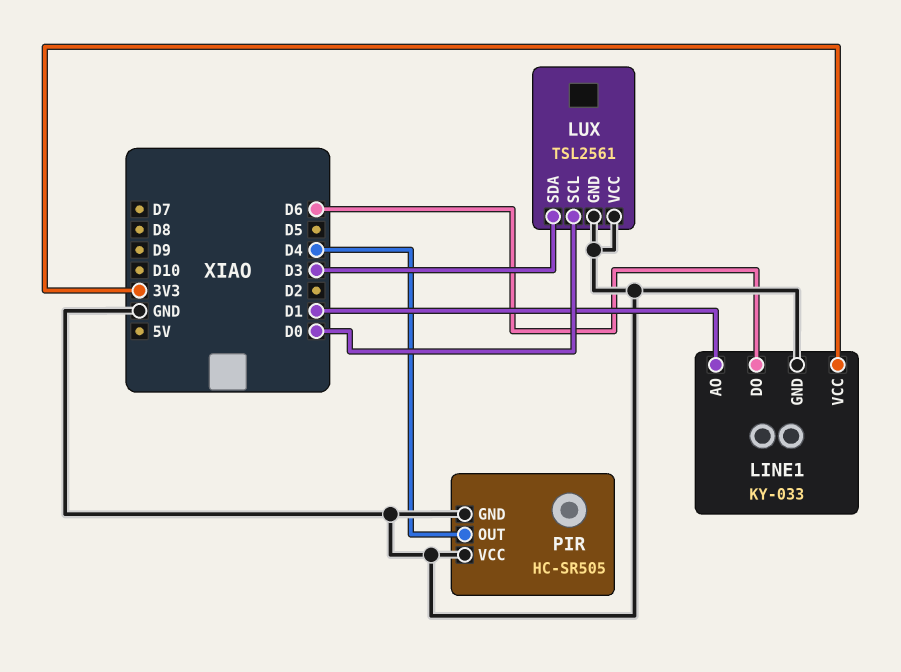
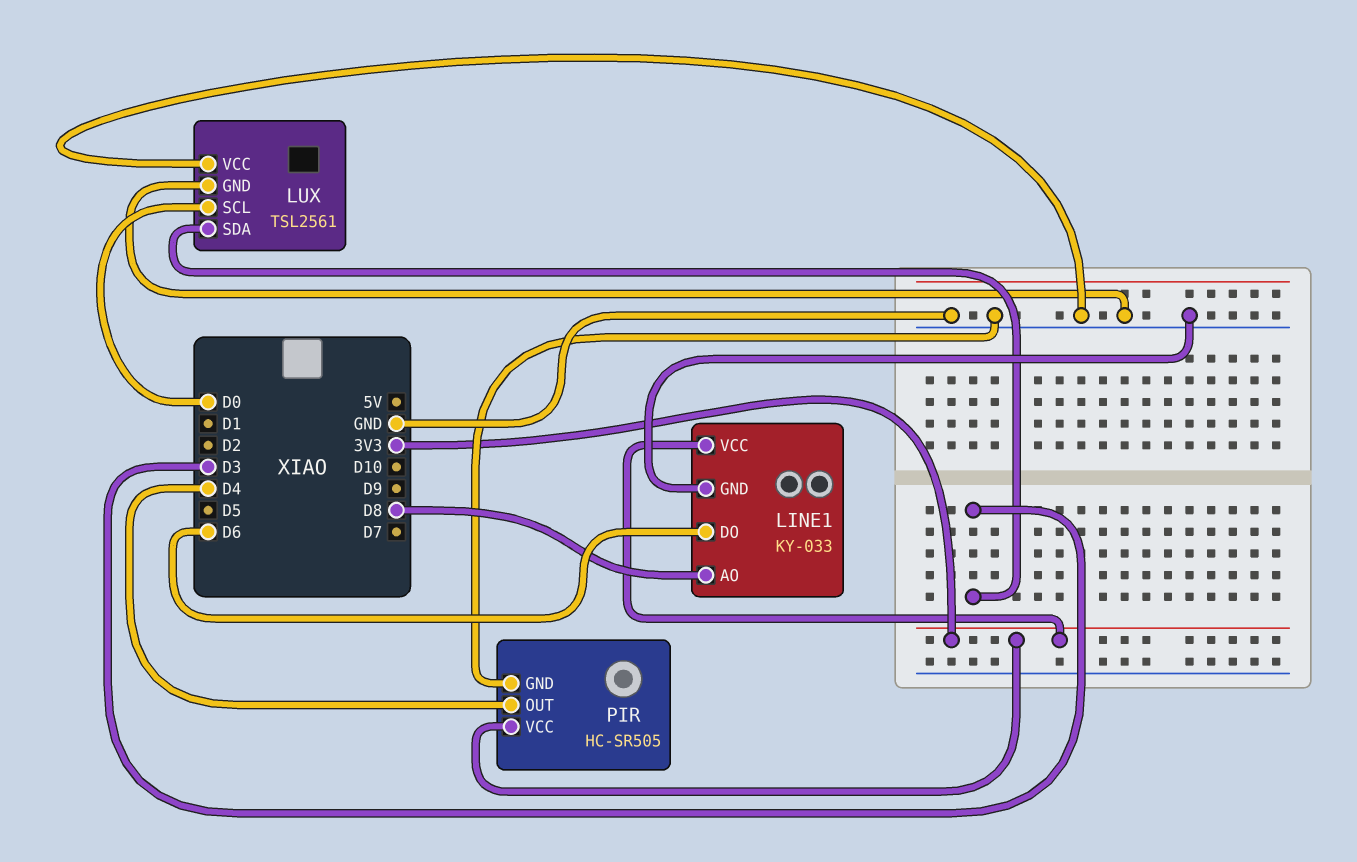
LINE1 pin AO: D1 -> D8
PIR pin VCC: GND -> 3V3

